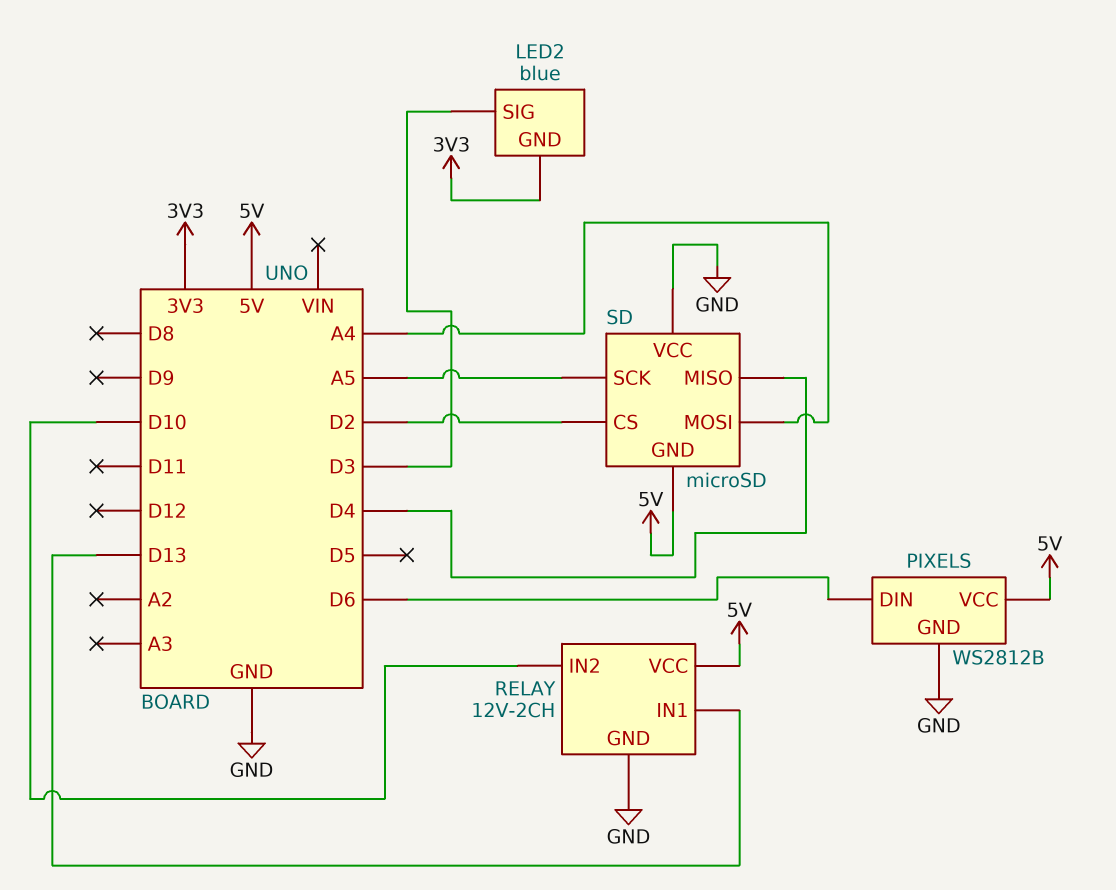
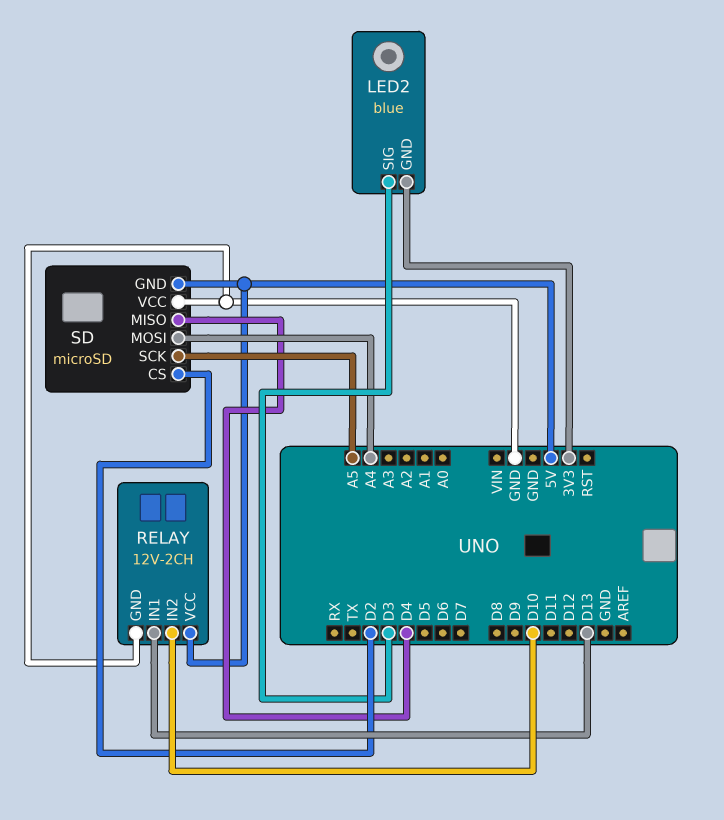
PIXELS: WS2812B -> none
PIXELS pin DIN: D6 -> none
PIXELS pin GND: GND -> none
PIXELS pin VCC: 5V -> none

